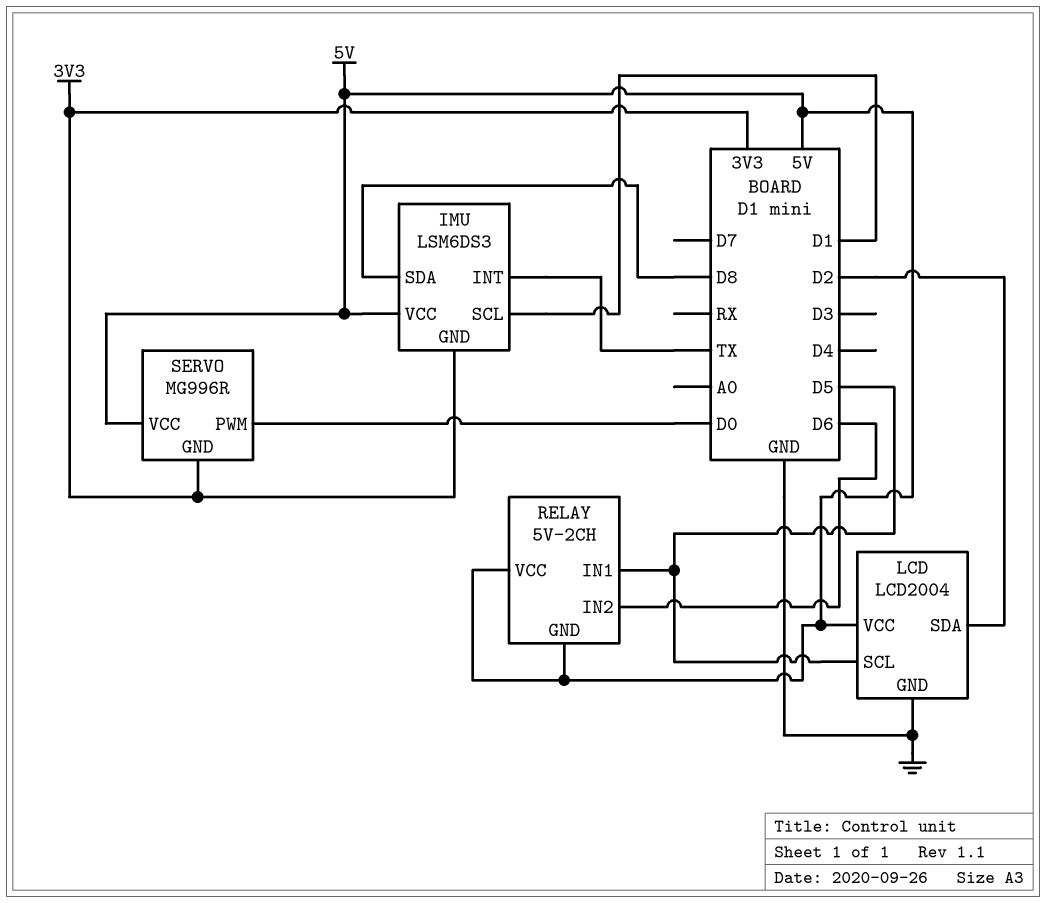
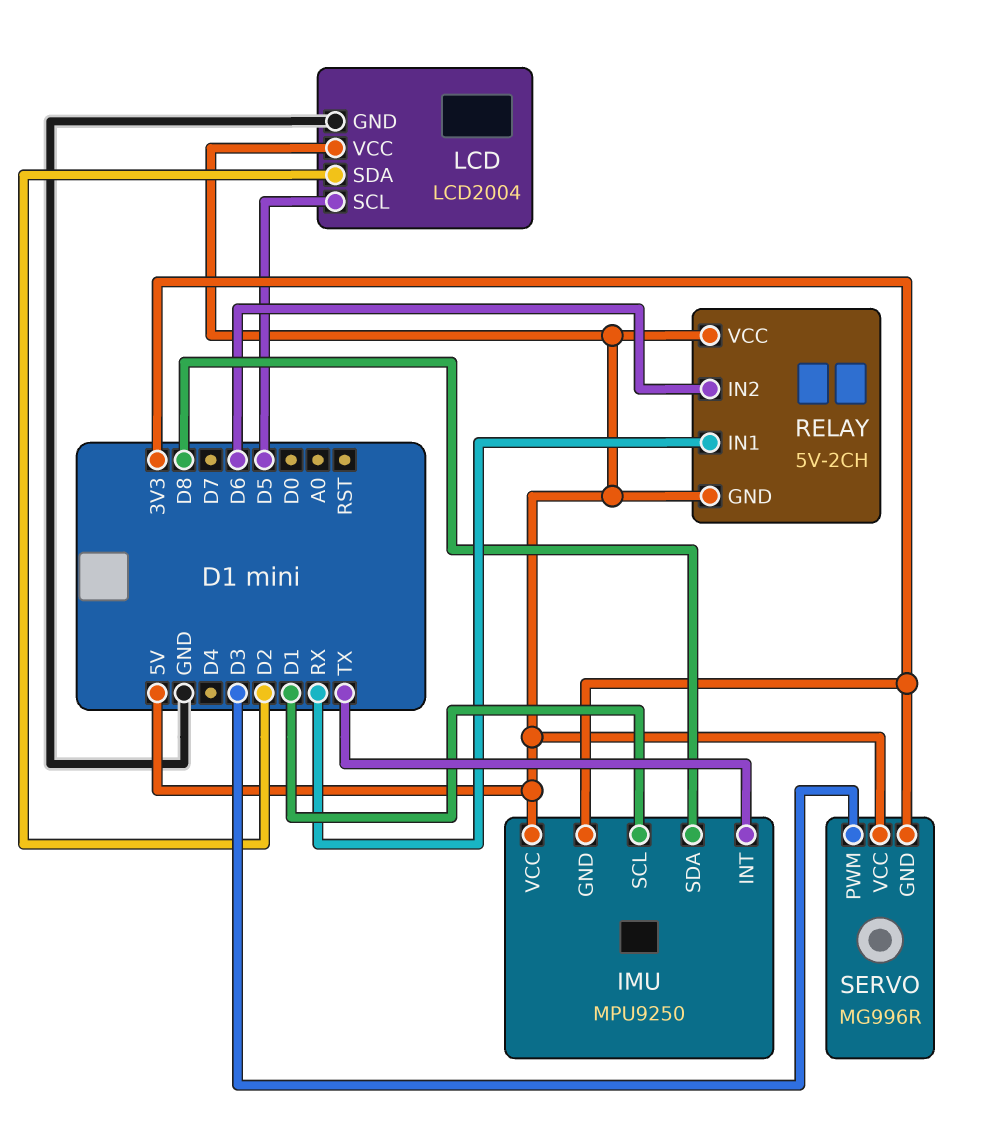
IMU: LSM6DS3 -> MPU9250
RELAY pin IN1: D5 -> RX
SERVO pin PWM: D0 -> D3

